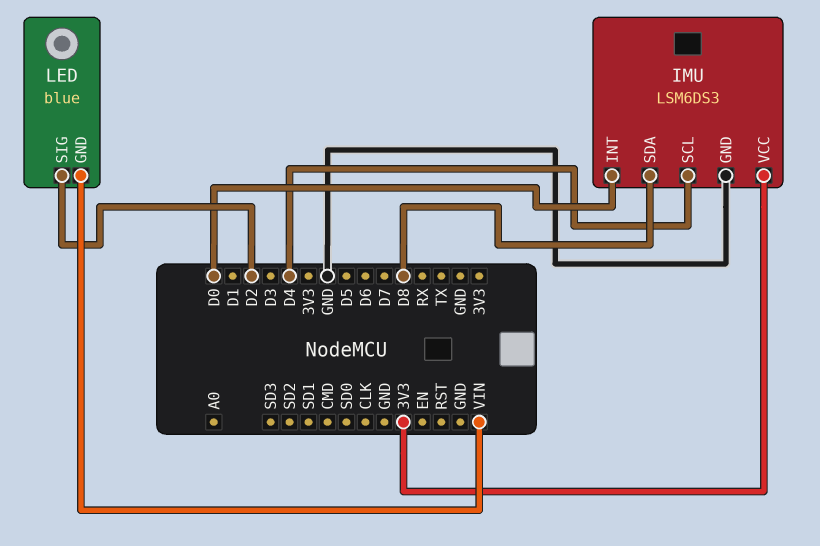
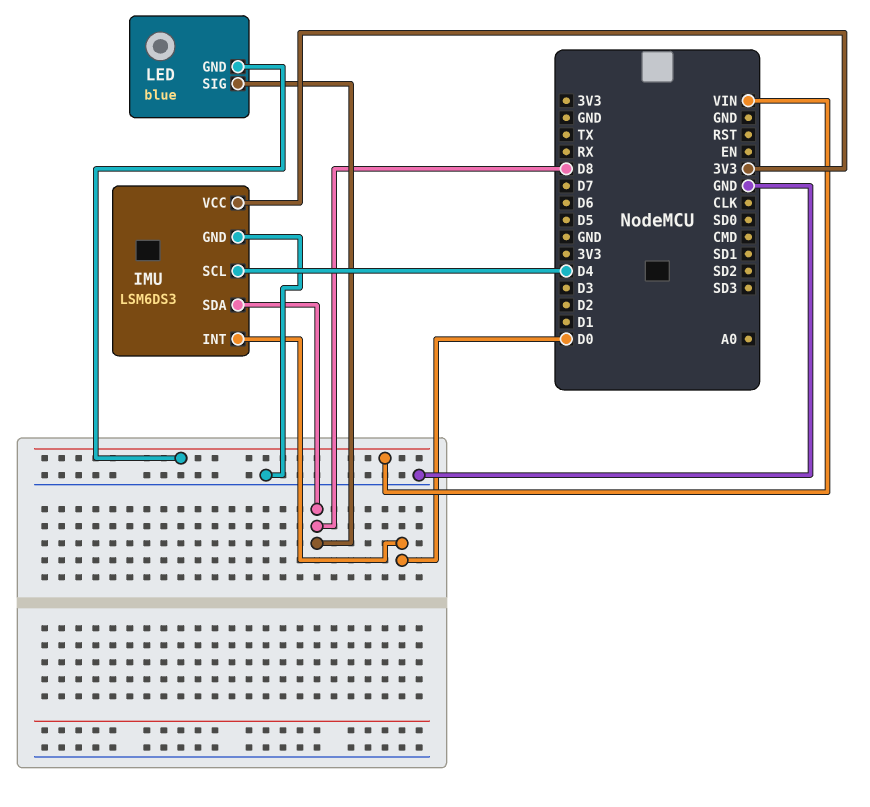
LED pin SIG: D2 -> D8

